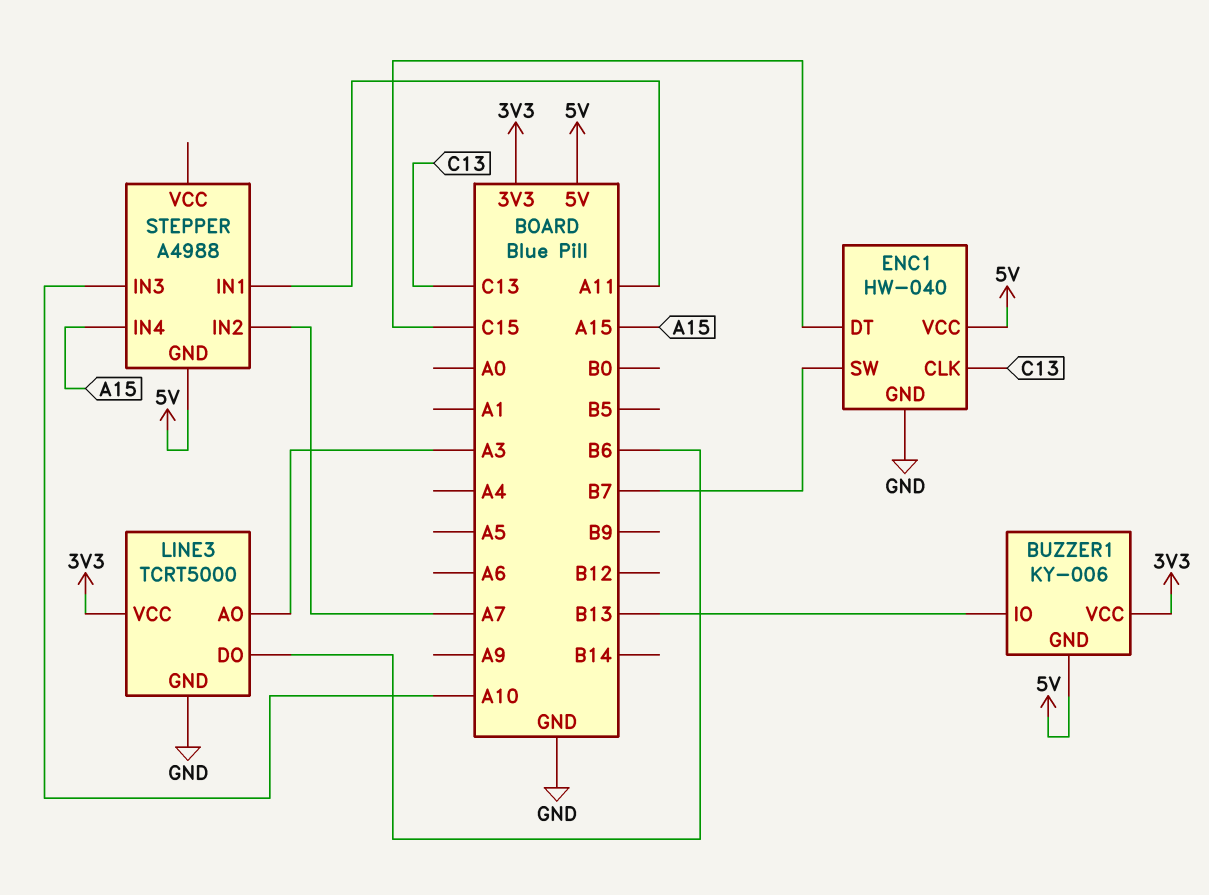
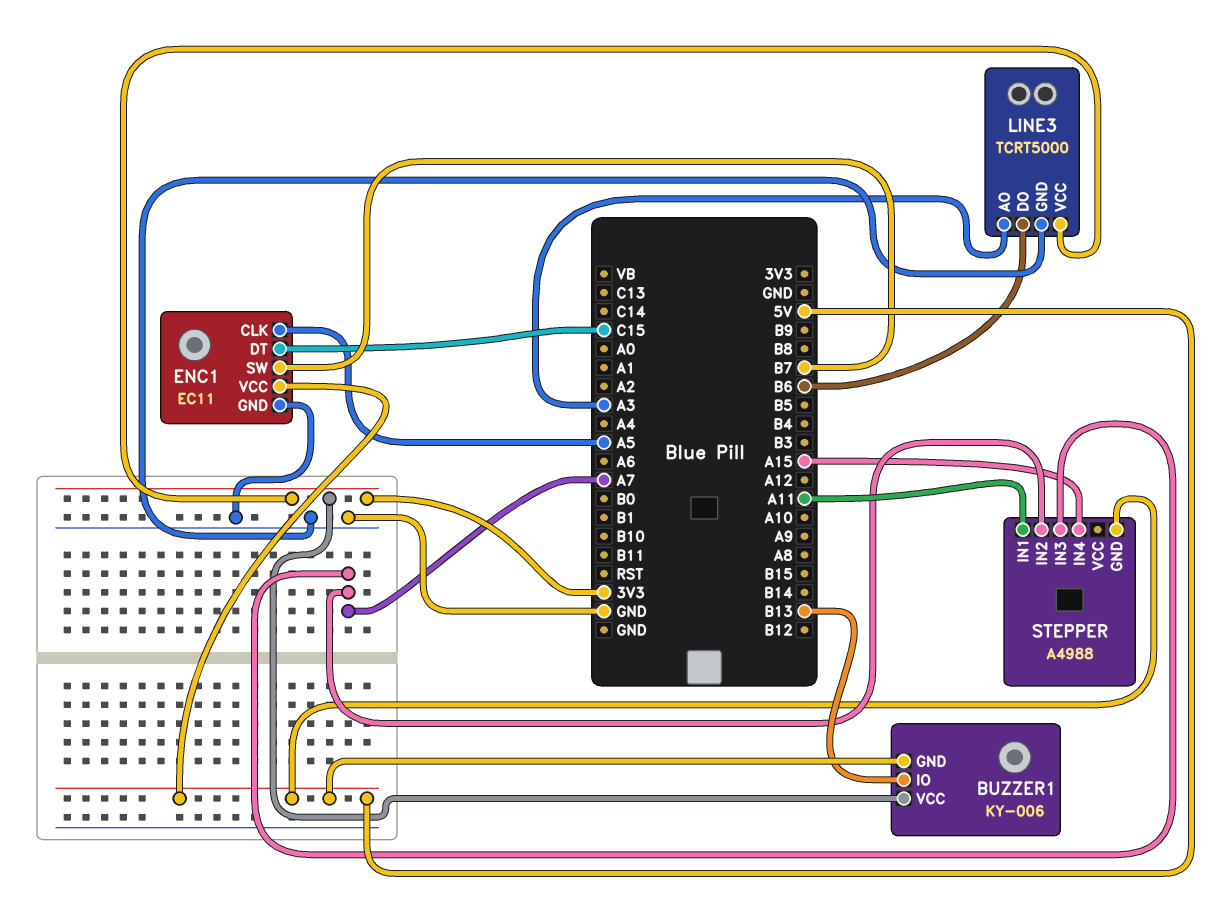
ENC1: HW-040 -> EC11
ENC1 pin CLK: C13 -> A5
STEPPER pin IN3: A10 -> A7

